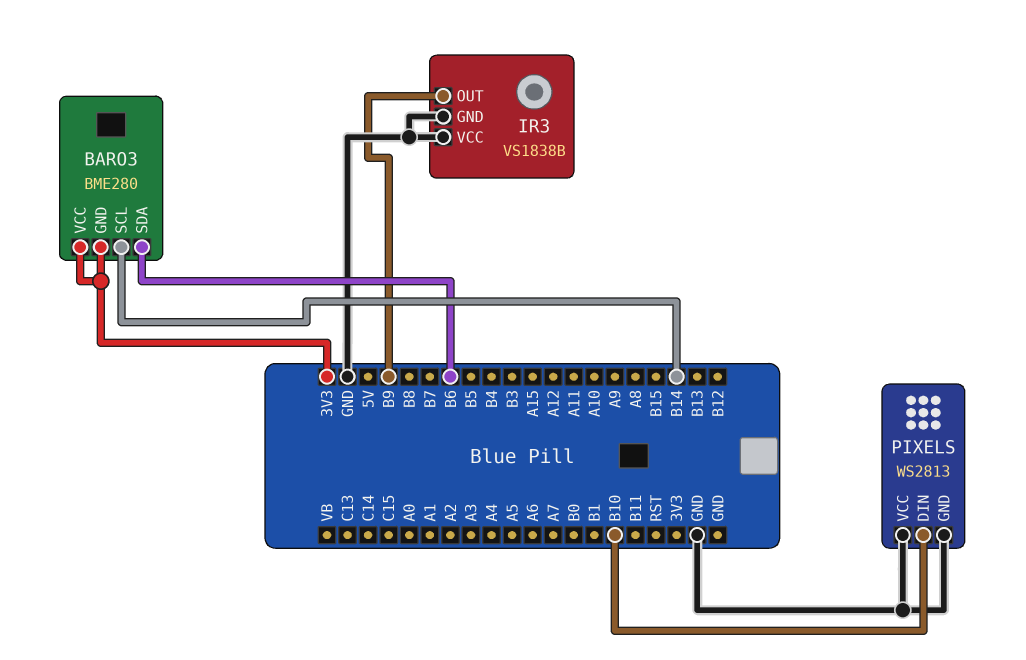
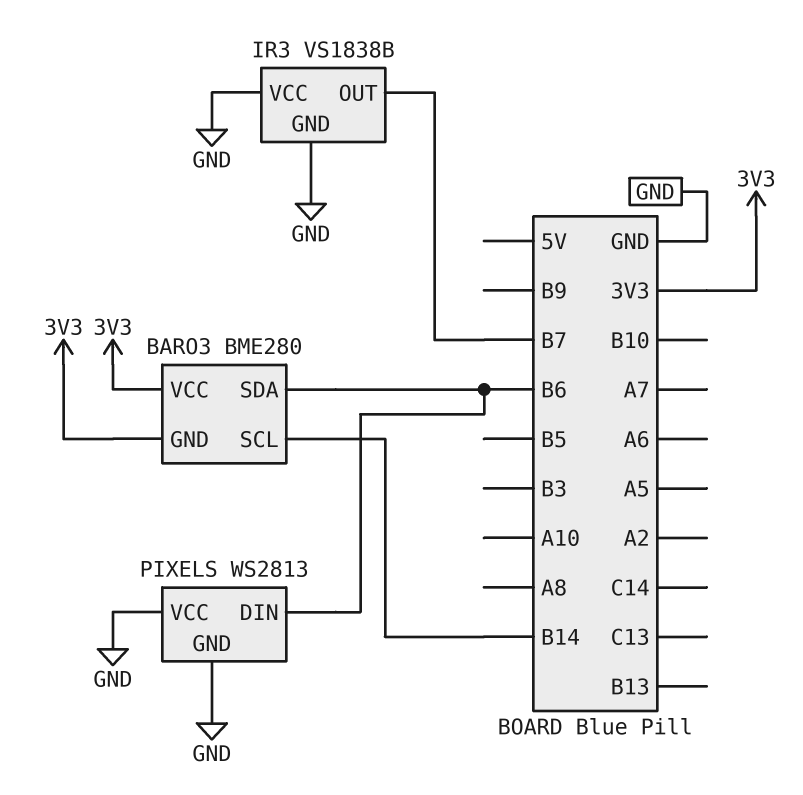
IR3 pin OUT: B9 -> B7
PIXELS pin DIN: B10 -> B6

